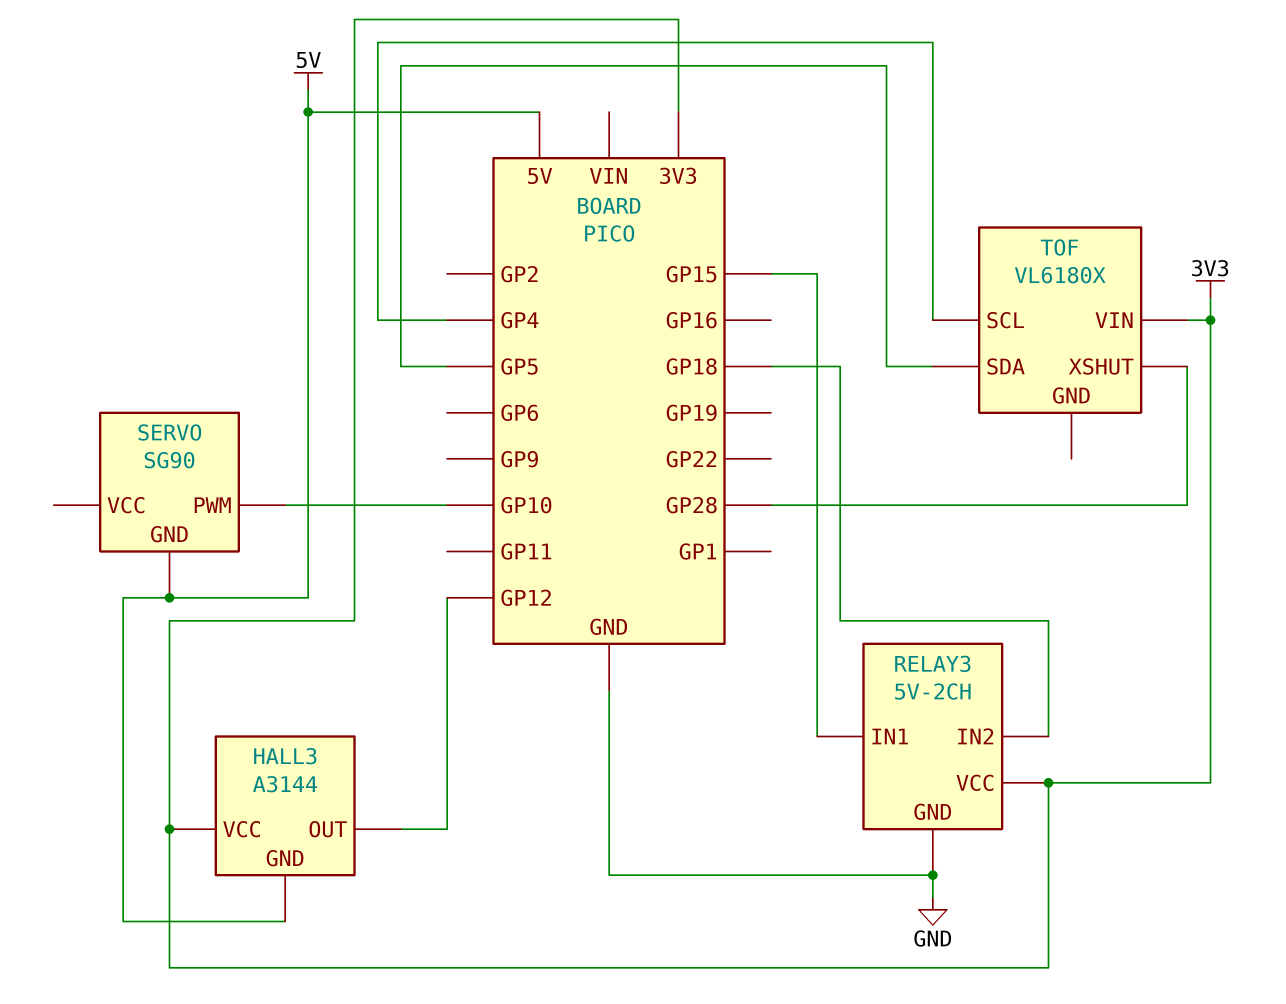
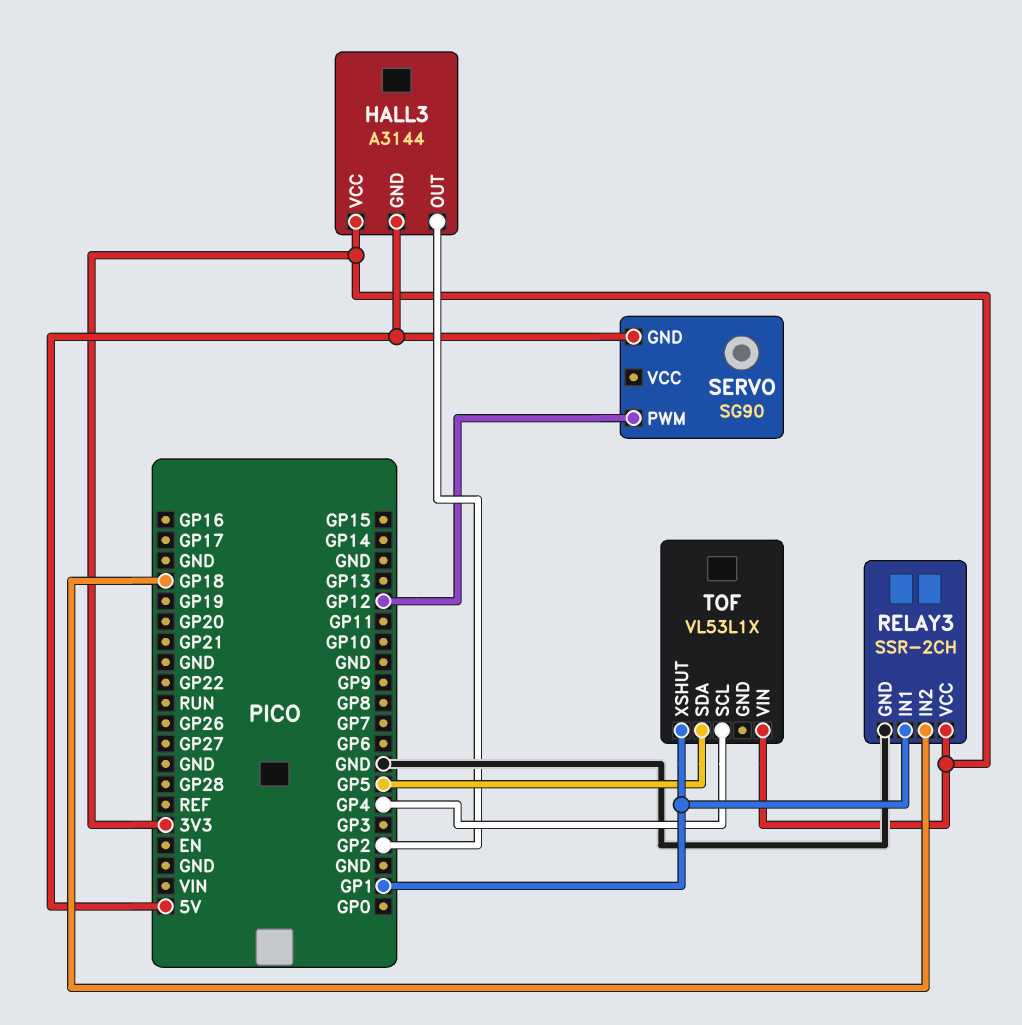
HALL3 pin OUT: GP12 -> GP2
RELAY3: 5V-2CH -> SSR-2CH
RELAY3 pin IN1: GP15 -> GP1
SERVO pin PWM: GP10 -> GP12
TOF: VL6180X -> VL53L1X
TOF pin XSHUT: GP28 -> GP1

